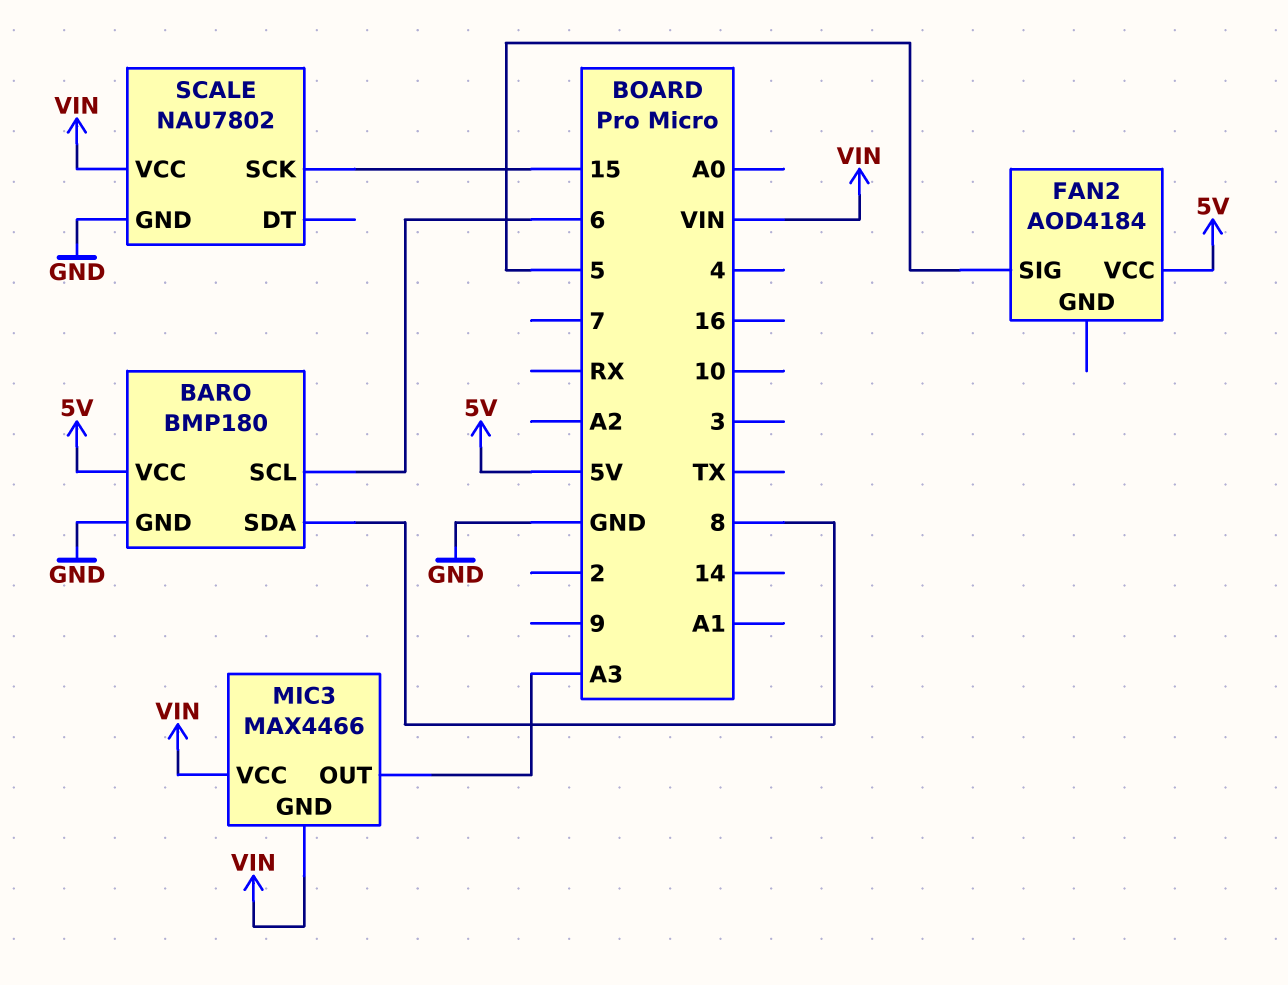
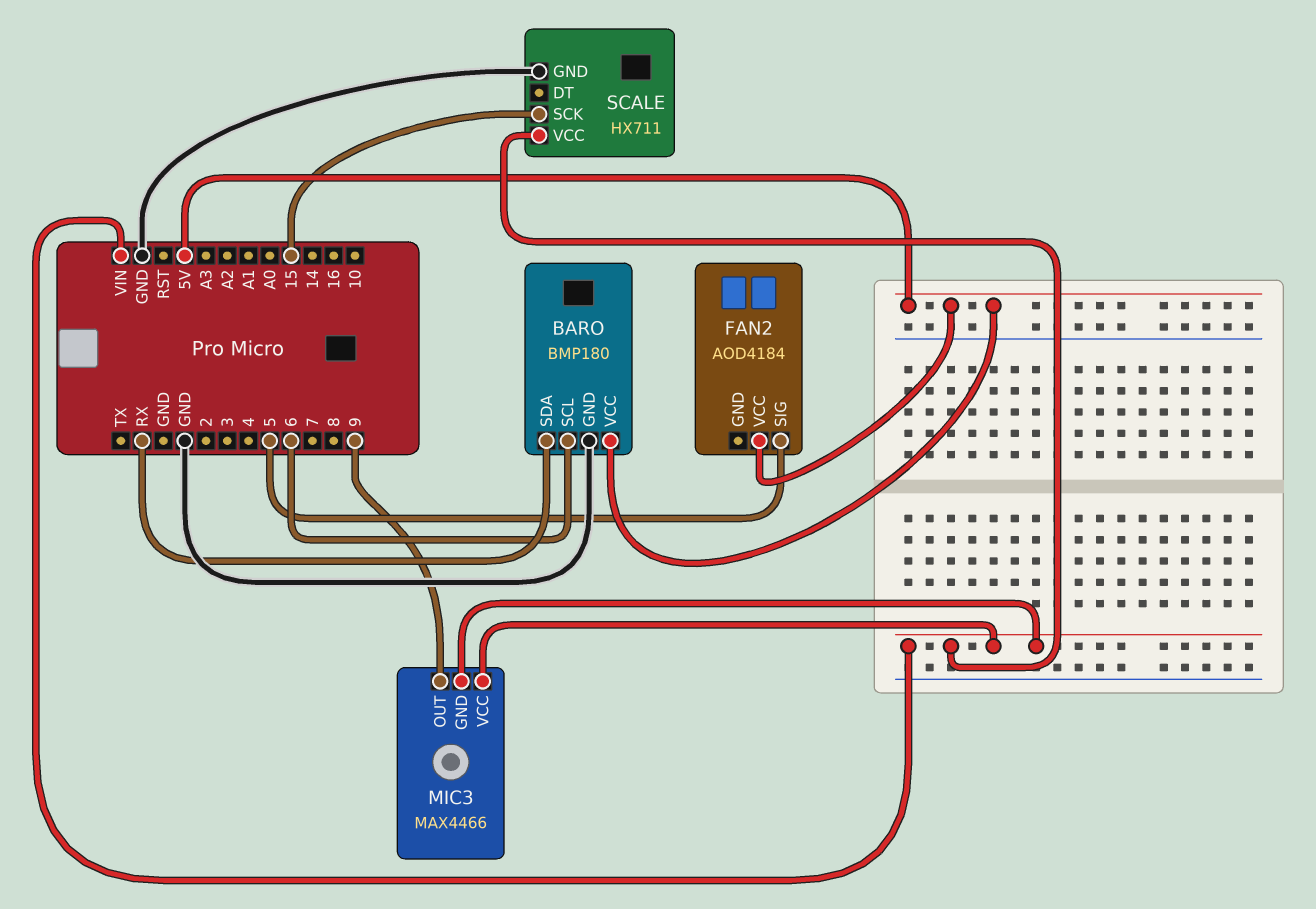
BARO pin SDA: 8 -> RX
MIC3 pin OUT: A3 -> 9
SCALE: NAU7802 -> HX711

